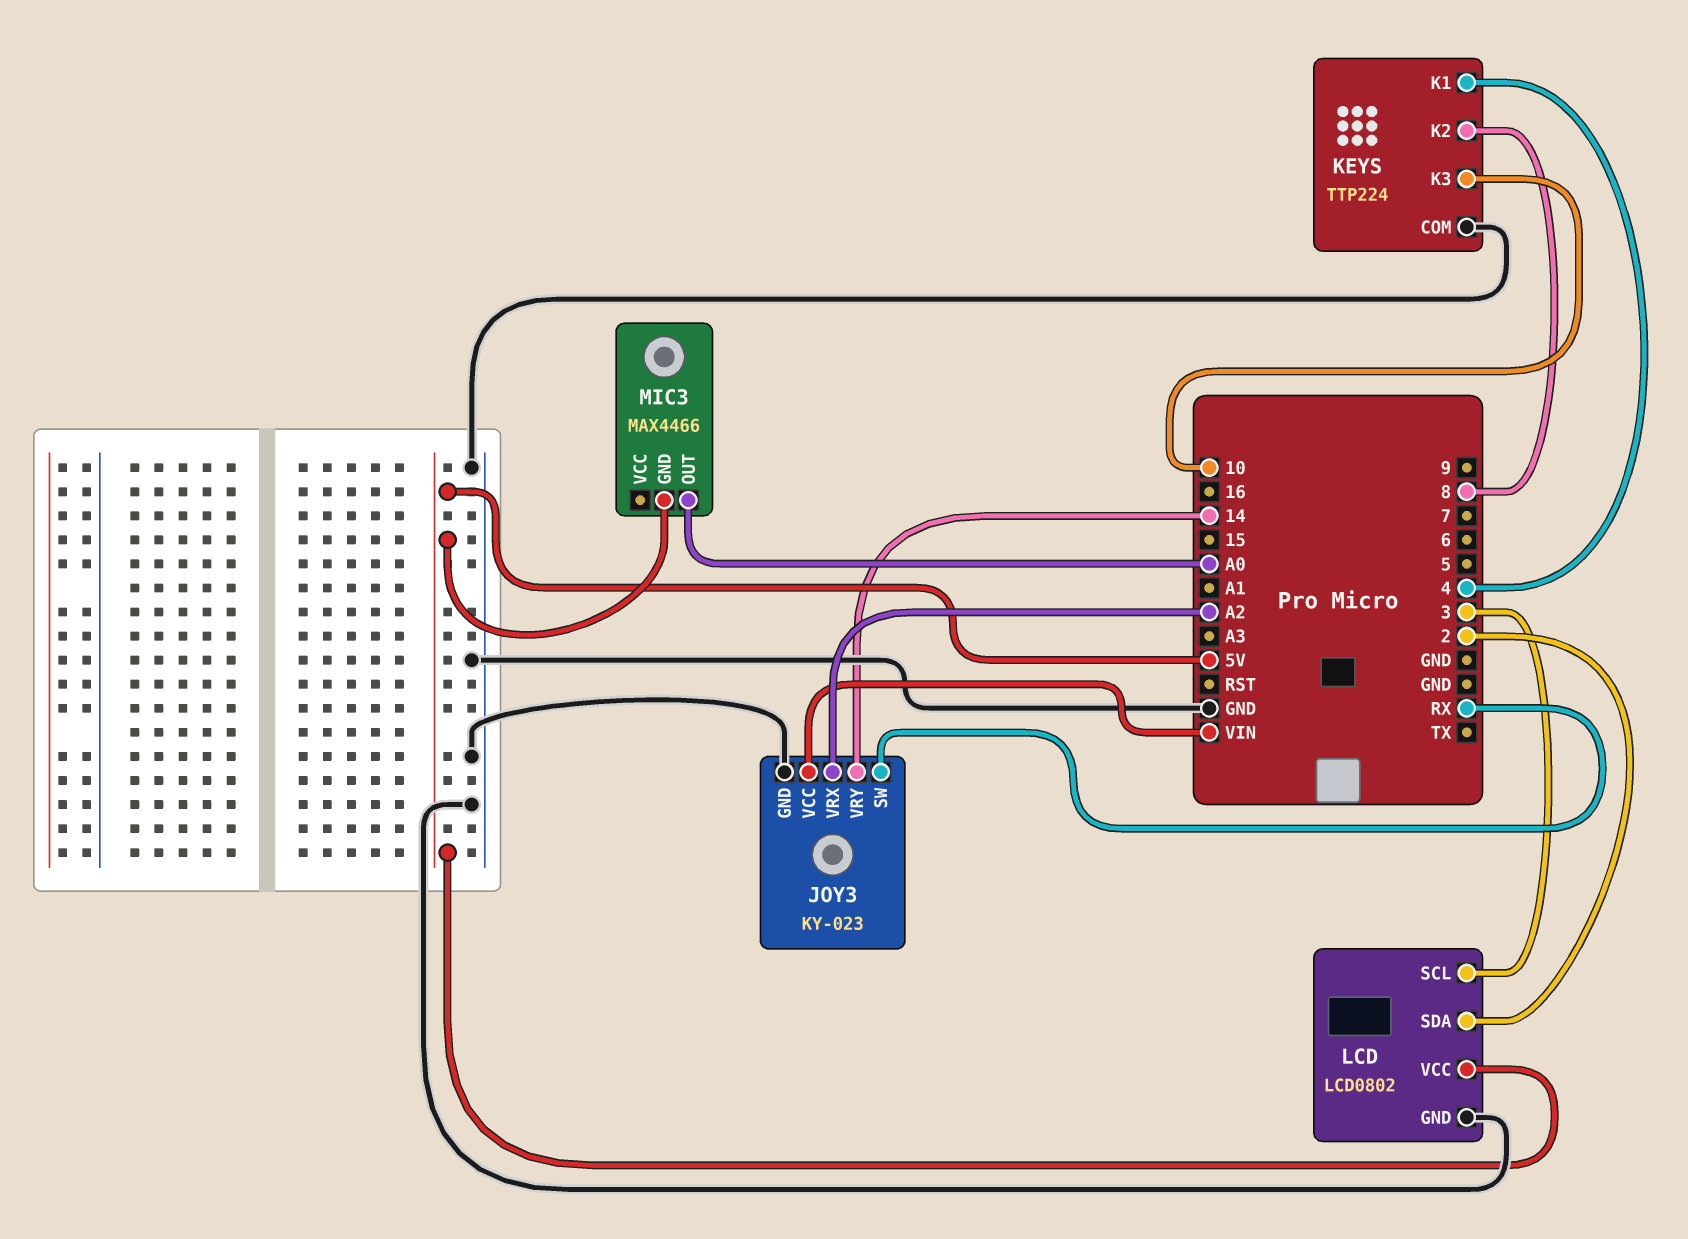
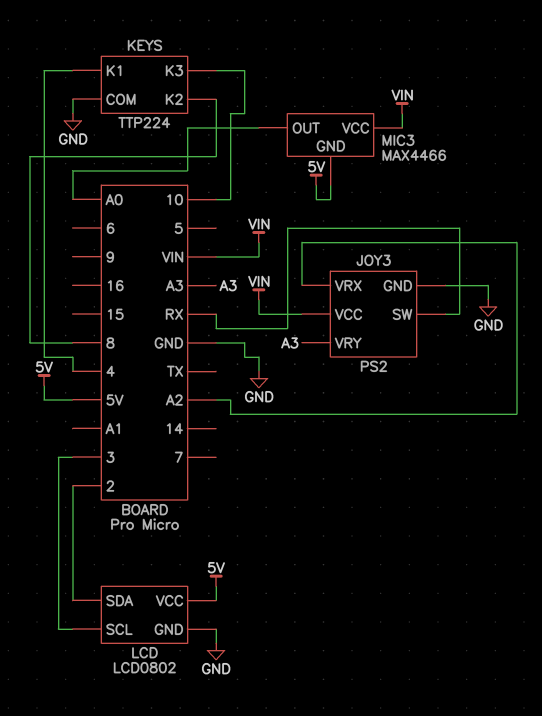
JOY3: KY-023 -> PS2
JOY3 pin VRY: 14 -> A3
MIC3 pin VCC: none -> VIN

